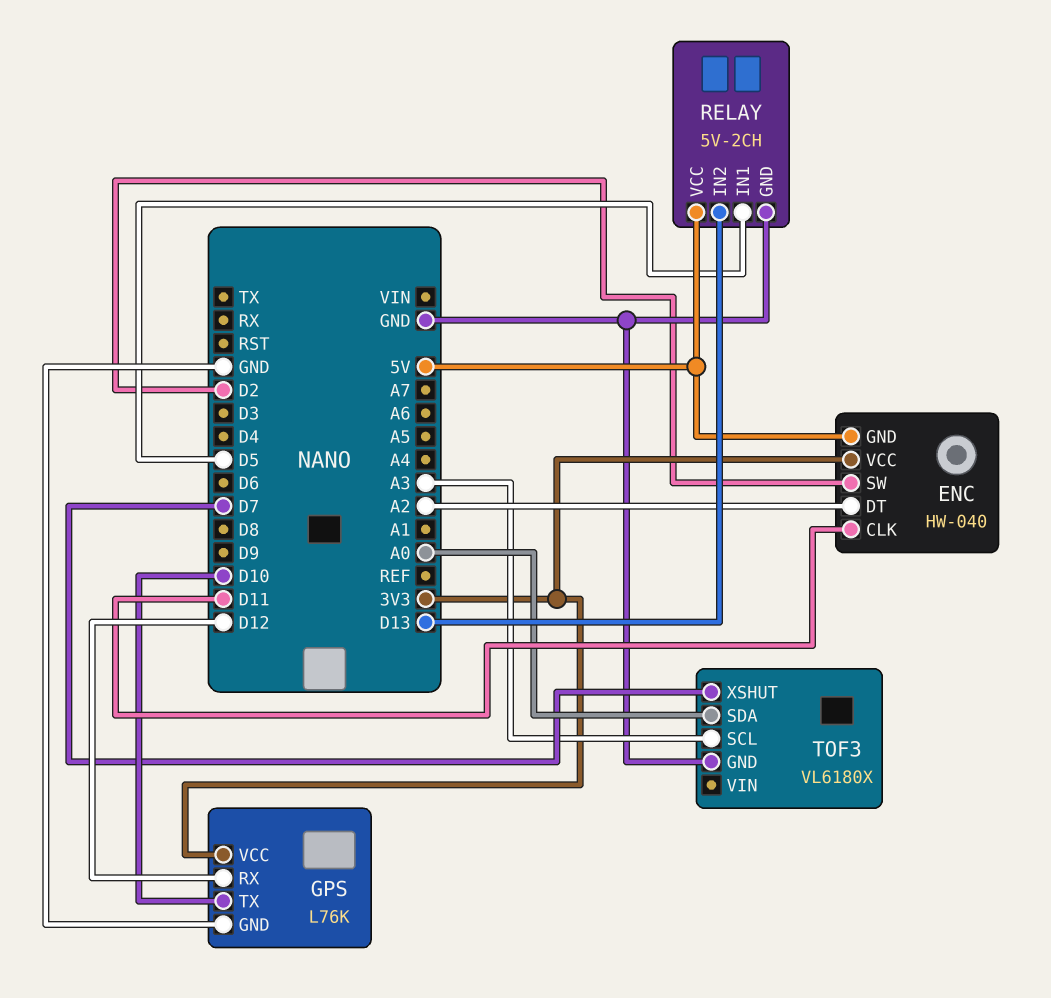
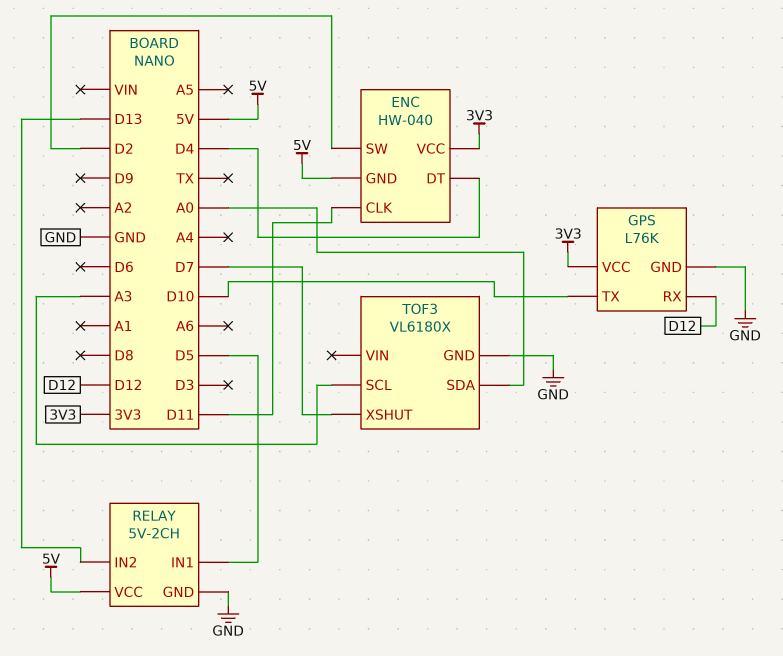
ENC pin DT: A2 -> D4

